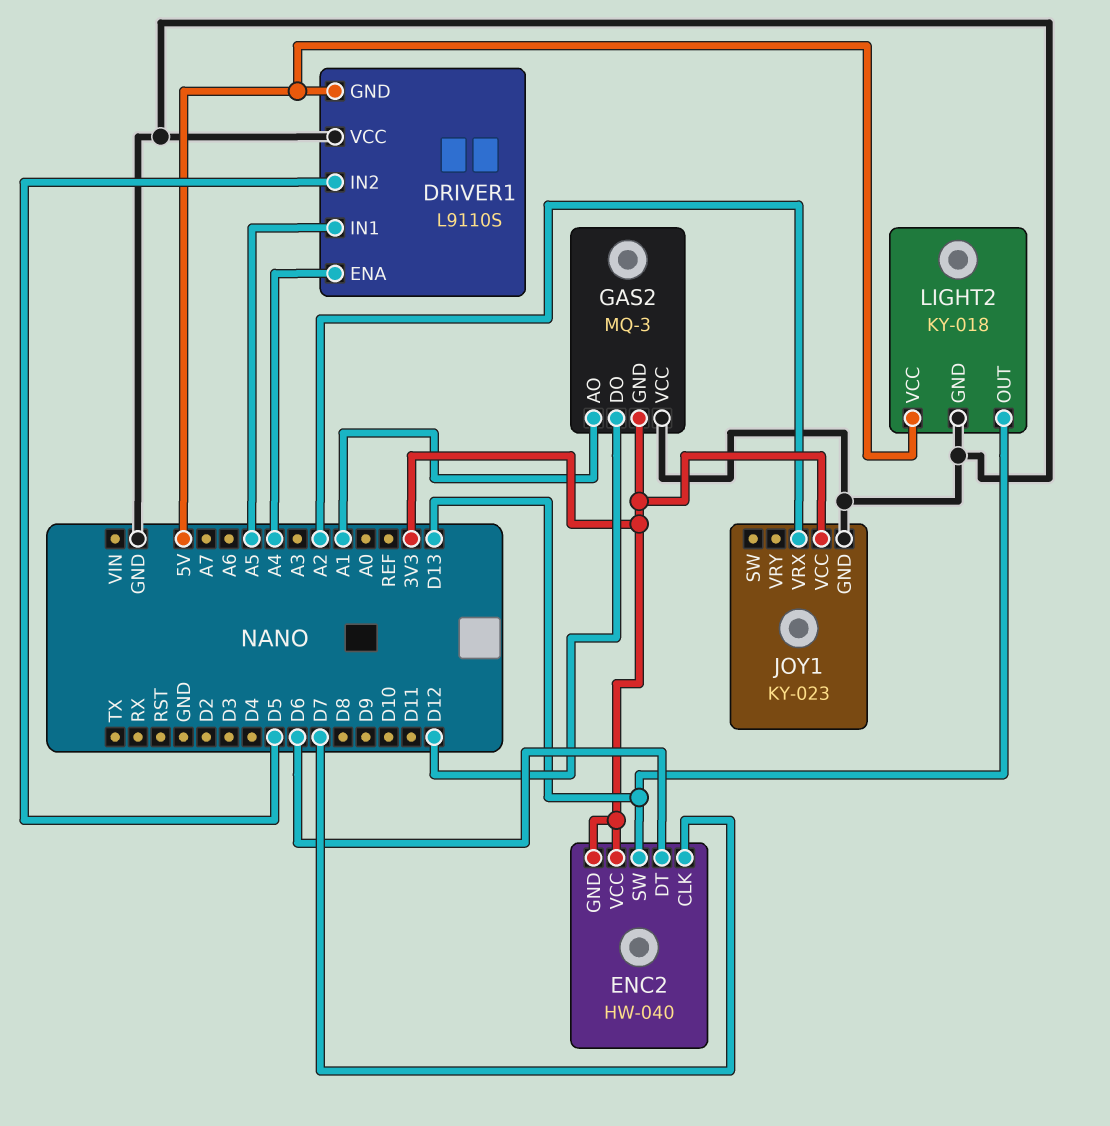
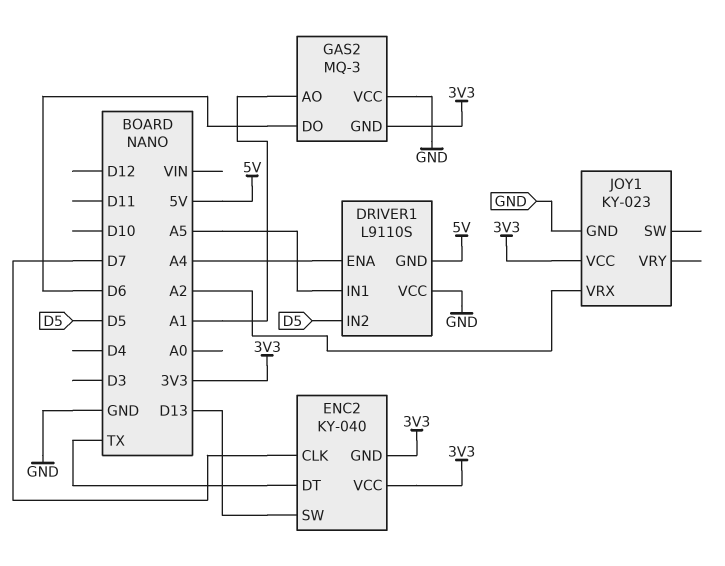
ENC2: HW-040 -> KY-040
ENC2 pin DT: D6 -> TX
GAS2 pin DO: D12 -> D6
LIGHT2: KY-018 -> none
LIGHT2 pin GND: GND -> none
LIGHT2 pin OUT: D13 -> none
LIGHT2 pin VCC: 5V -> none

